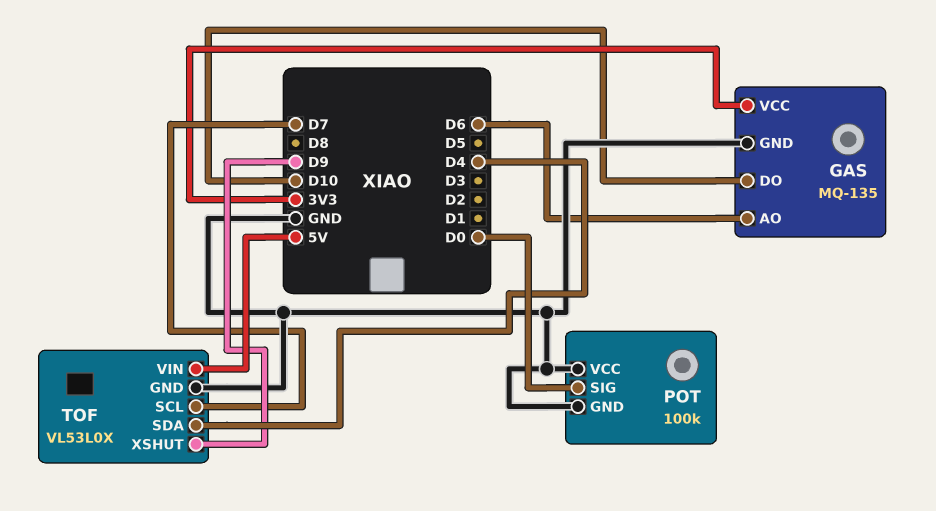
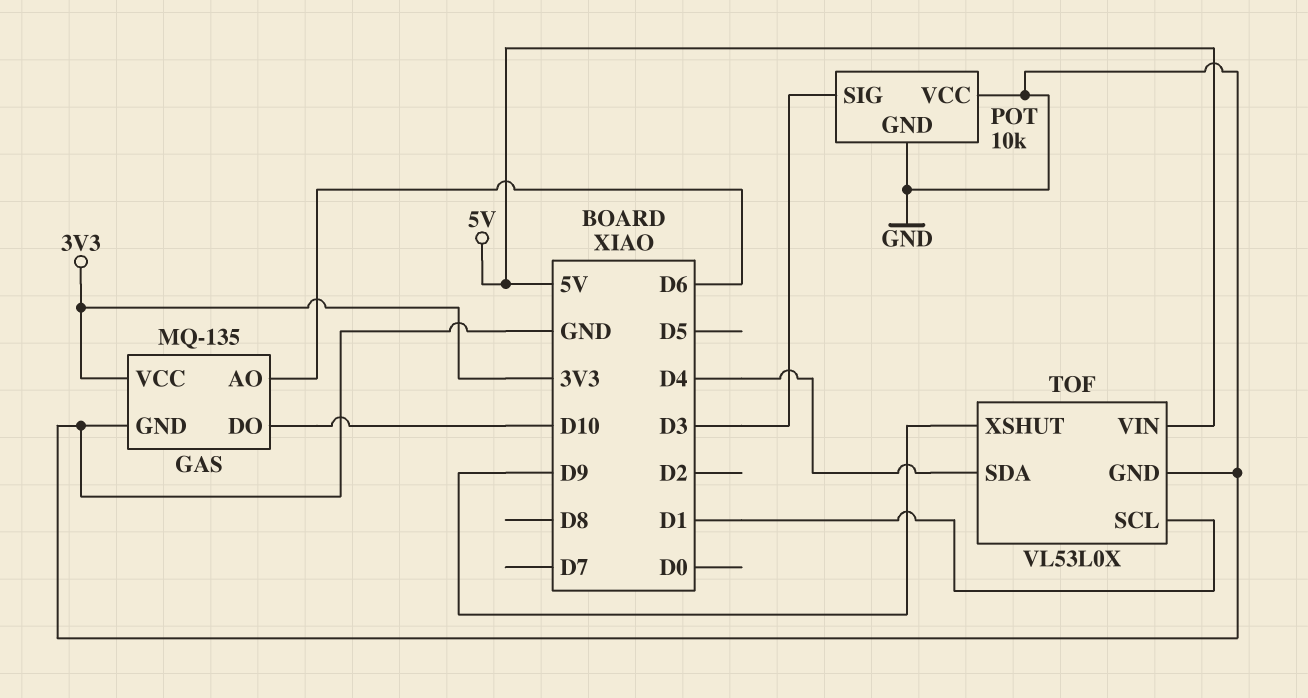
POT: 100k -> 10k
POT pin SIG: D0 -> D3
TOF pin SCL: D7 -> D1

